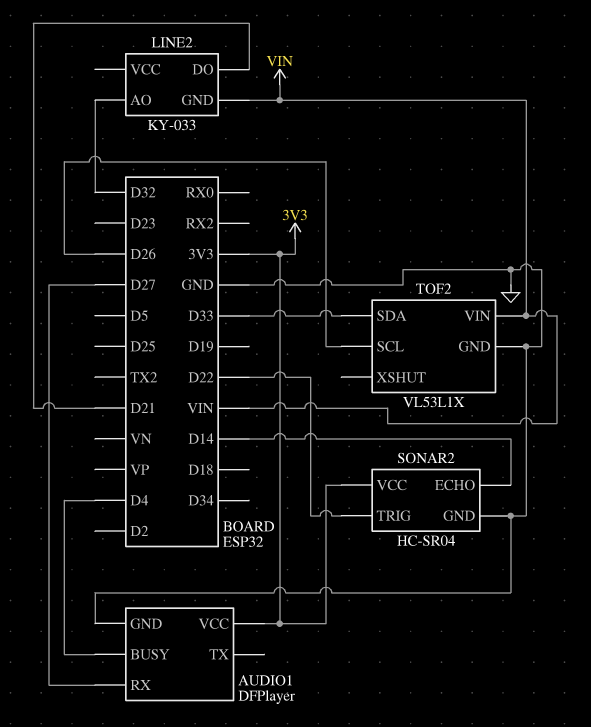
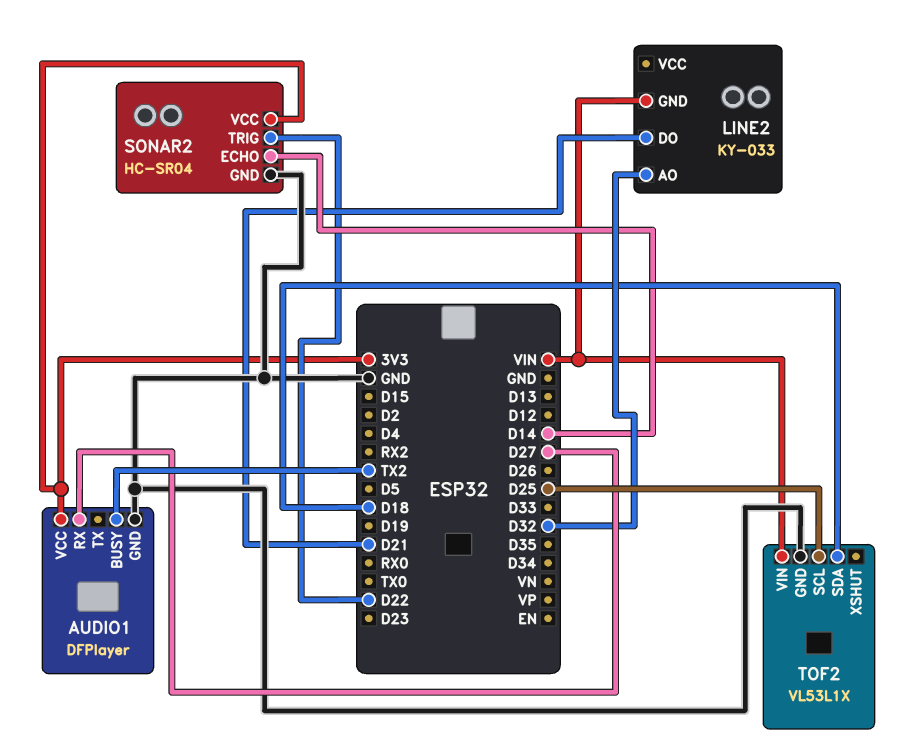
AUDIO1 pin BUSY: D4 -> TX2
TOF2 pin SCL: D26 -> D25
TOF2 pin SDA: D33 -> D18

